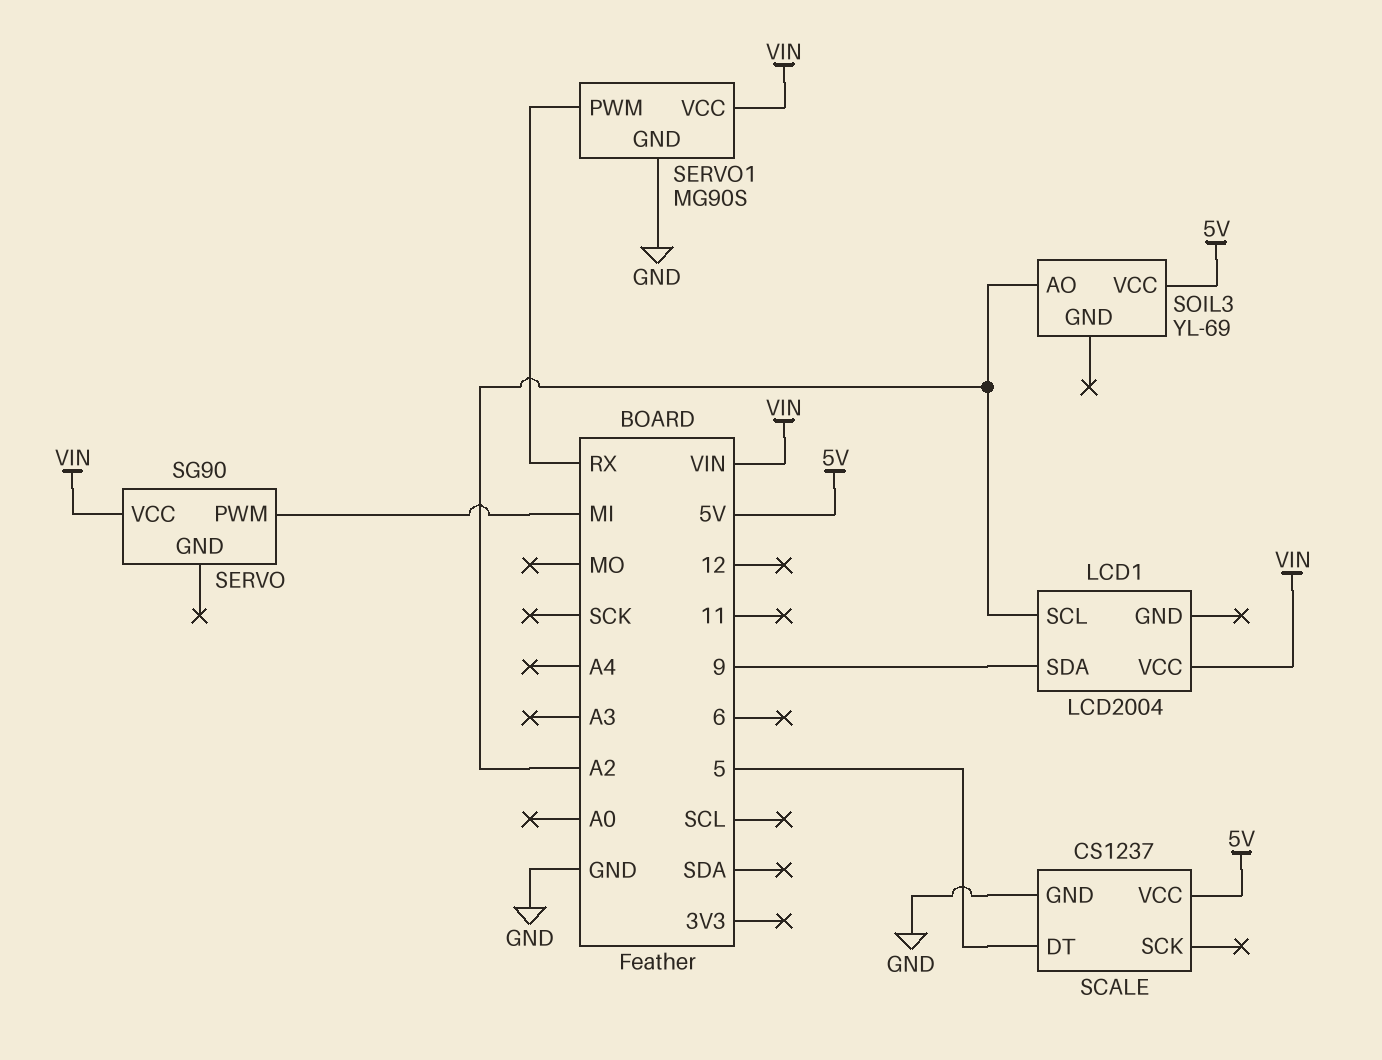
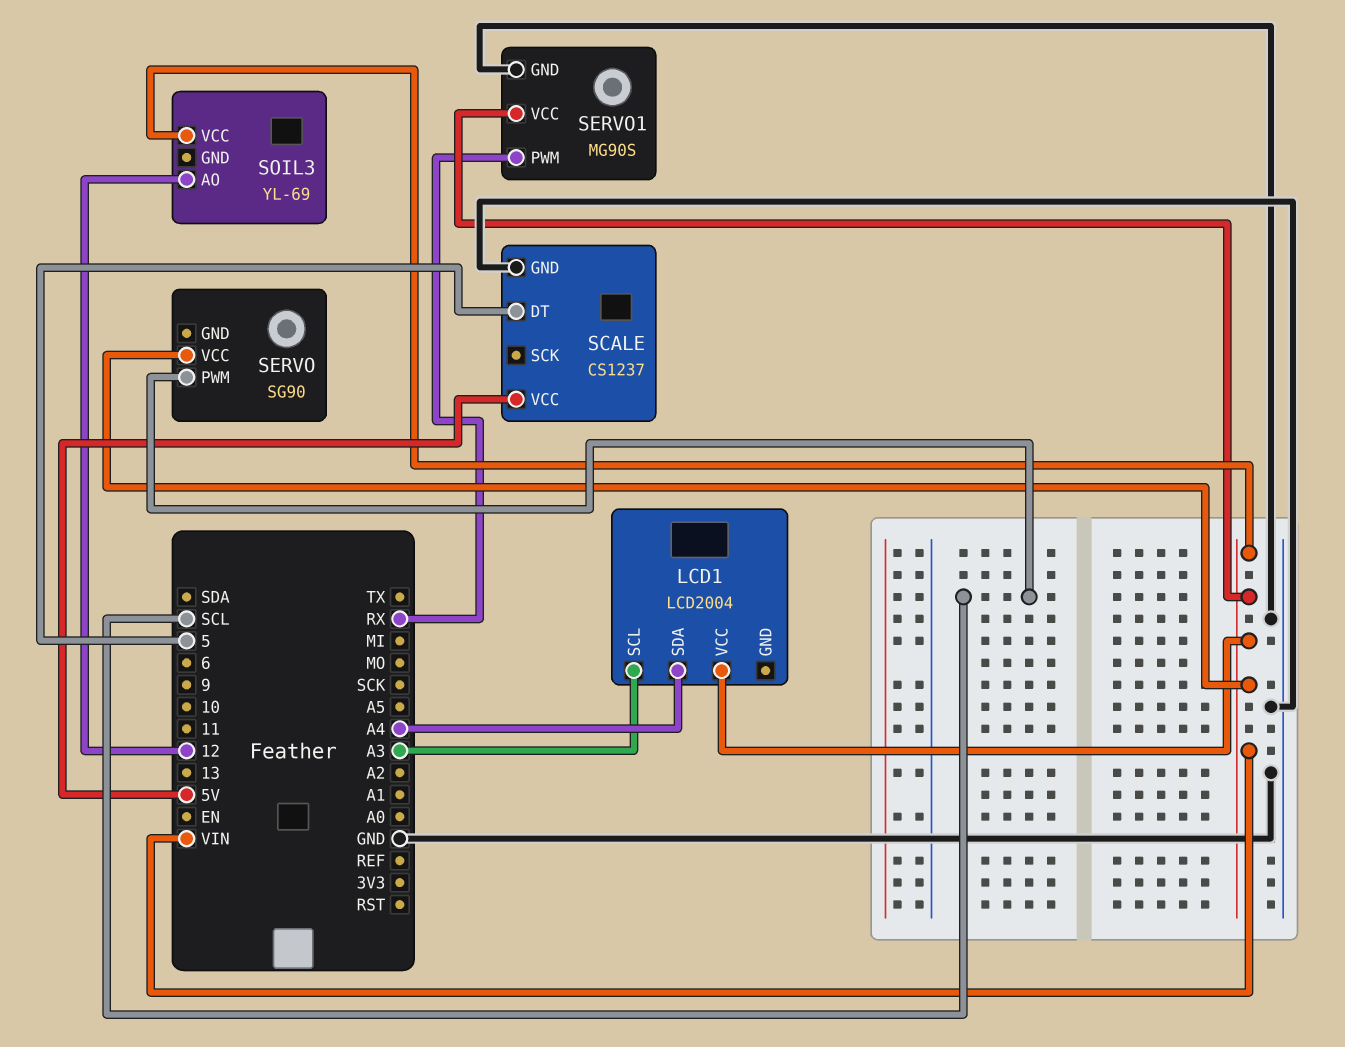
LCD1 pin SCL: A2 -> A3
LCD1 pin SDA: 9 -> A4
SERVO pin PWM: MI -> SCL
SOIL3 pin AO: A2 -> 12
SOIL3 pin VCC: 5V -> VIN

